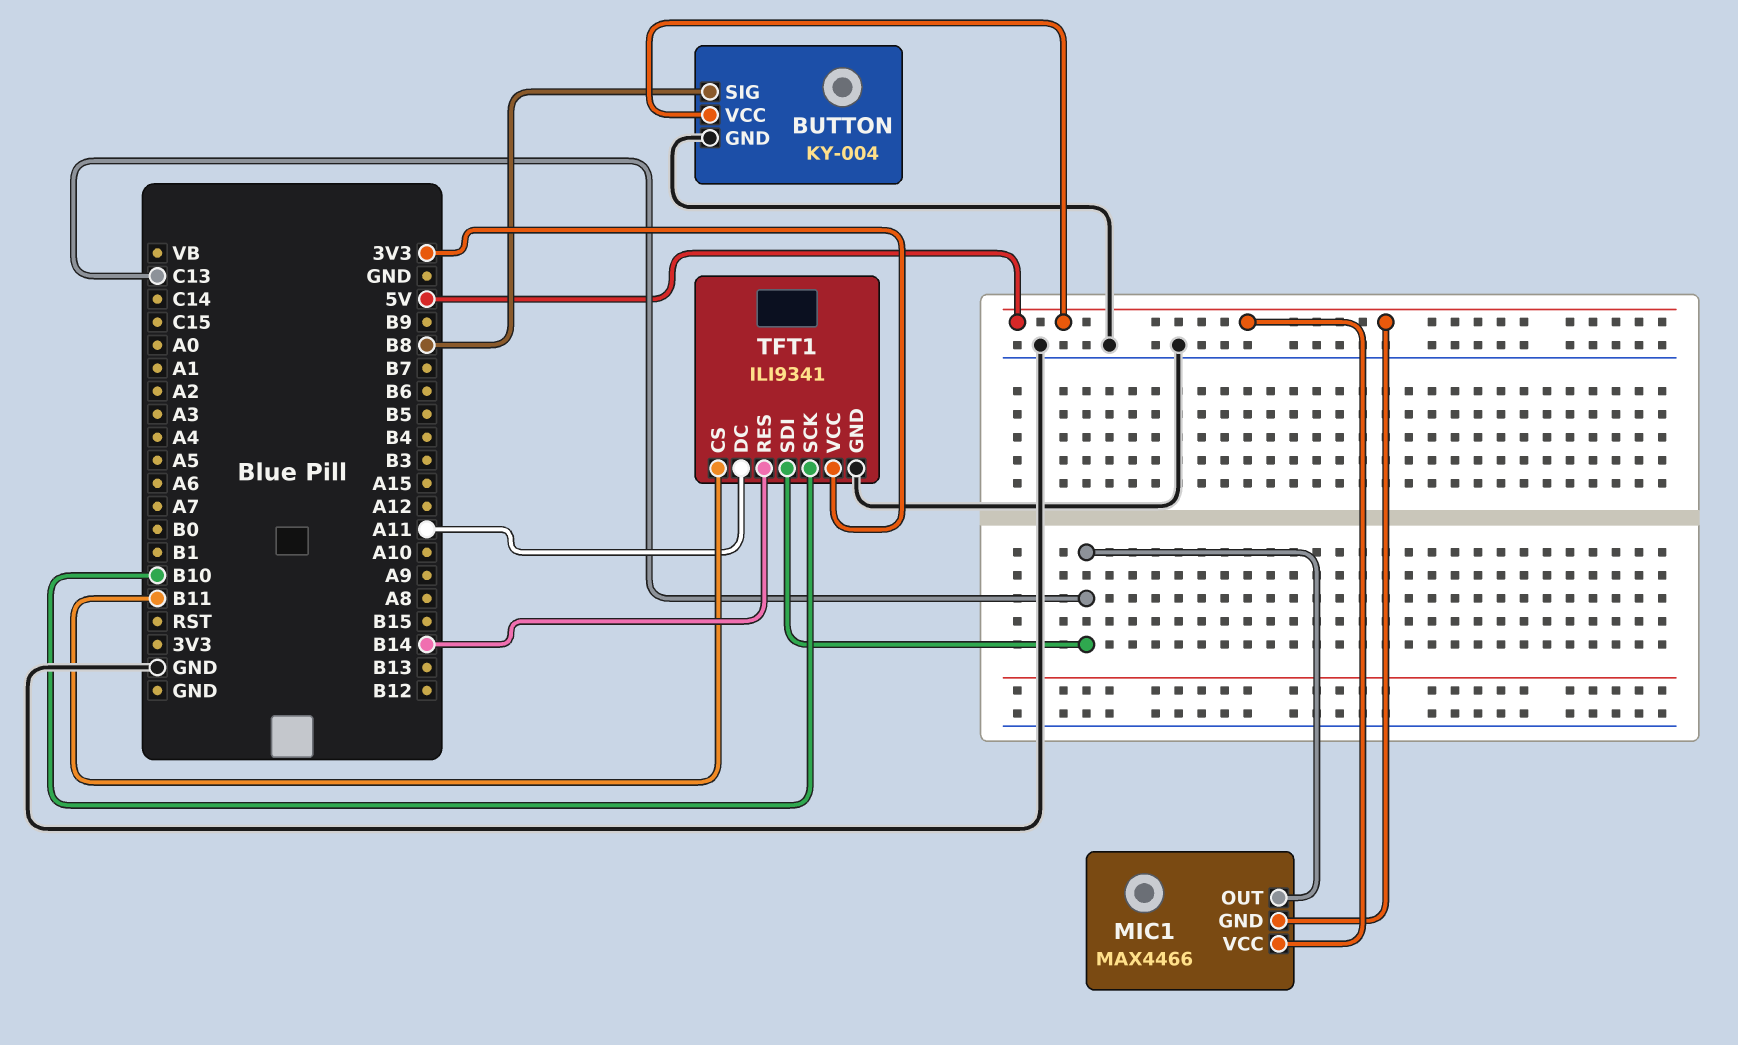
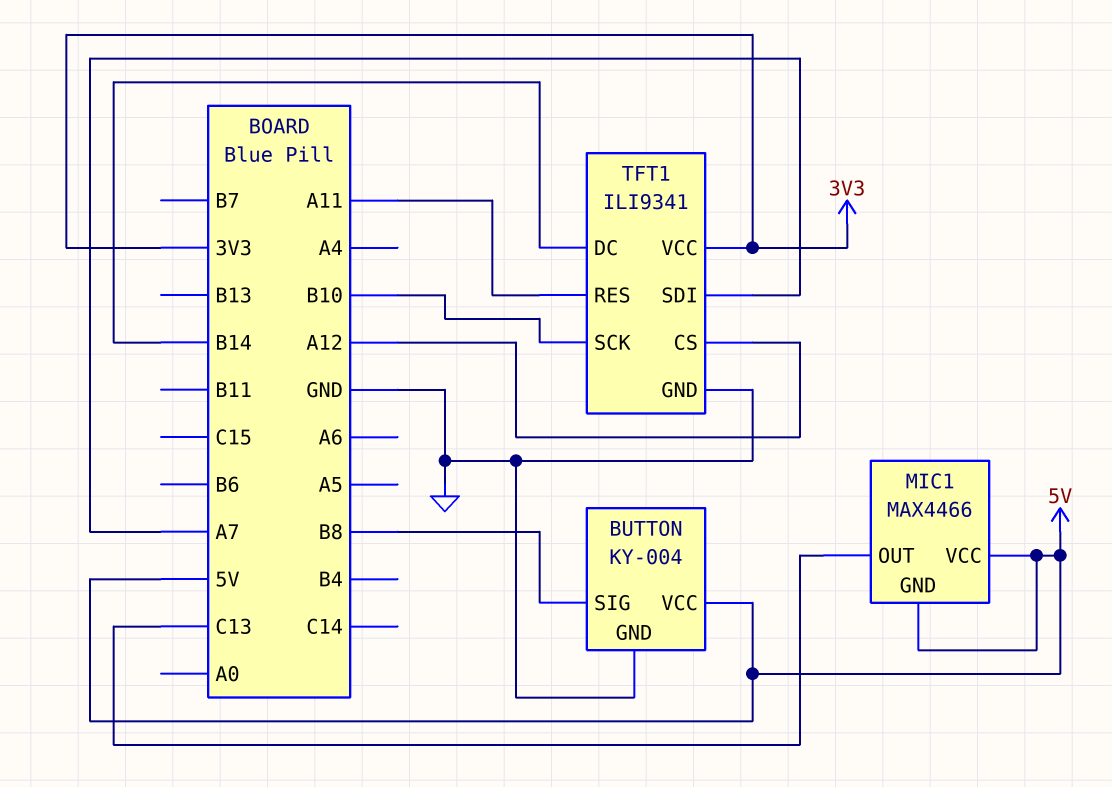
TFT1 pin CS: B11 -> A12
TFT1 pin DC: A11 -> B14
TFT1 pin RES: B14 -> A11
TFT1 pin SDI: C13 -> A7

